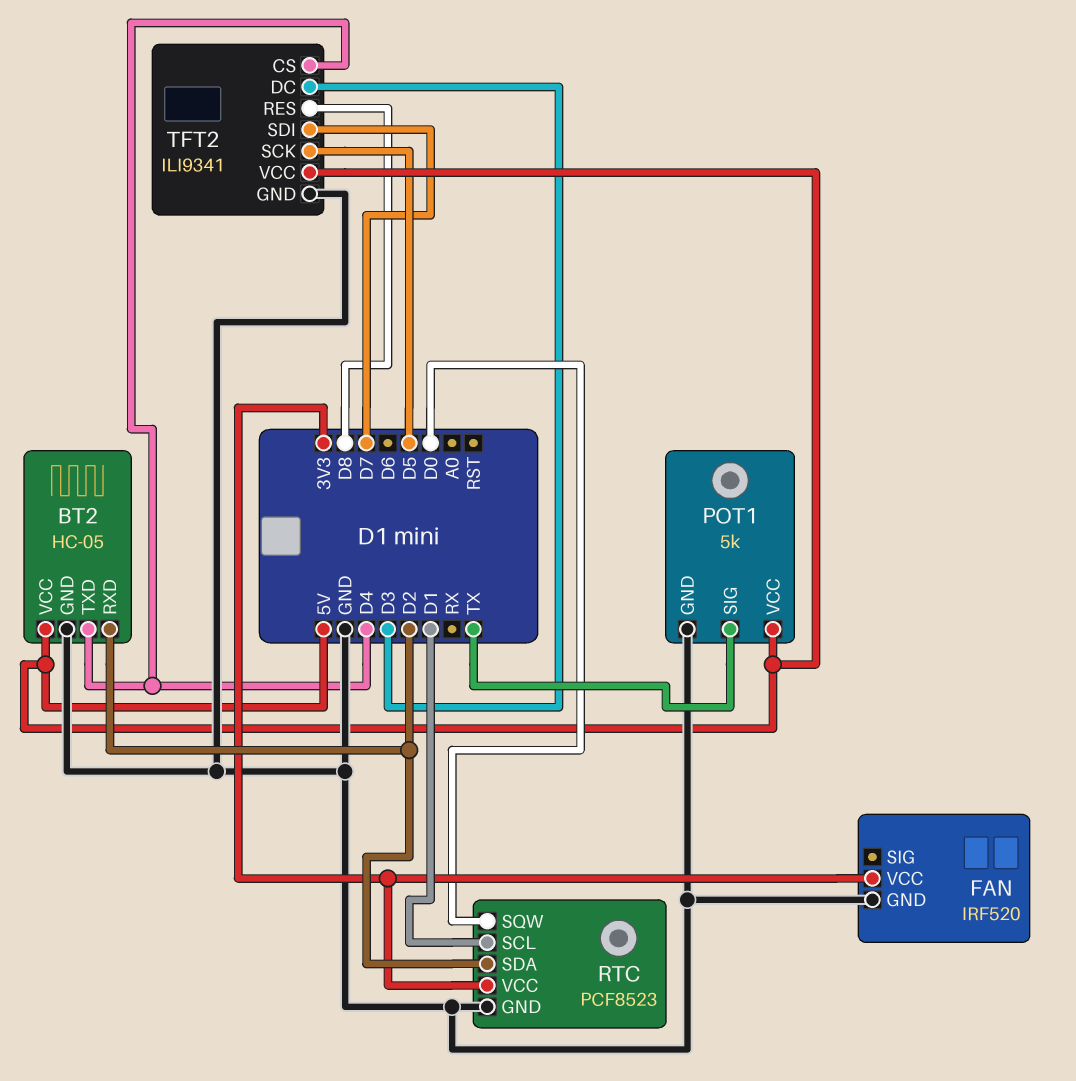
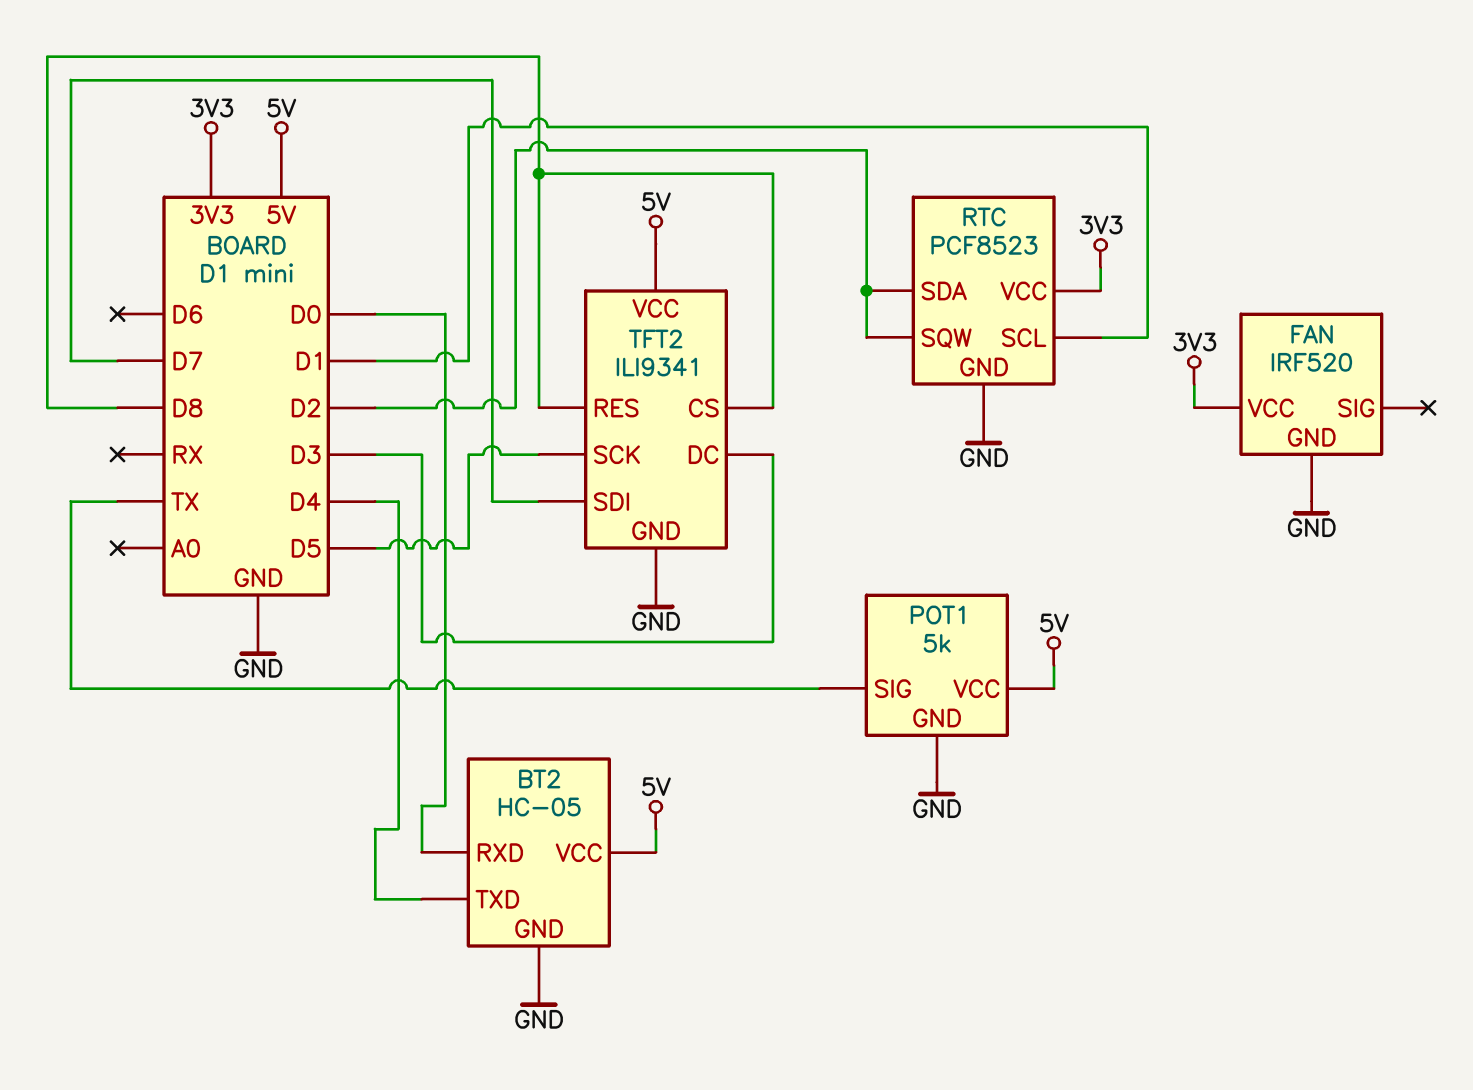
BT2 pin RXD: D2 -> D0
RTC pin SQW: D0 -> D2
TFT2 pin CS: D4 -> D8

